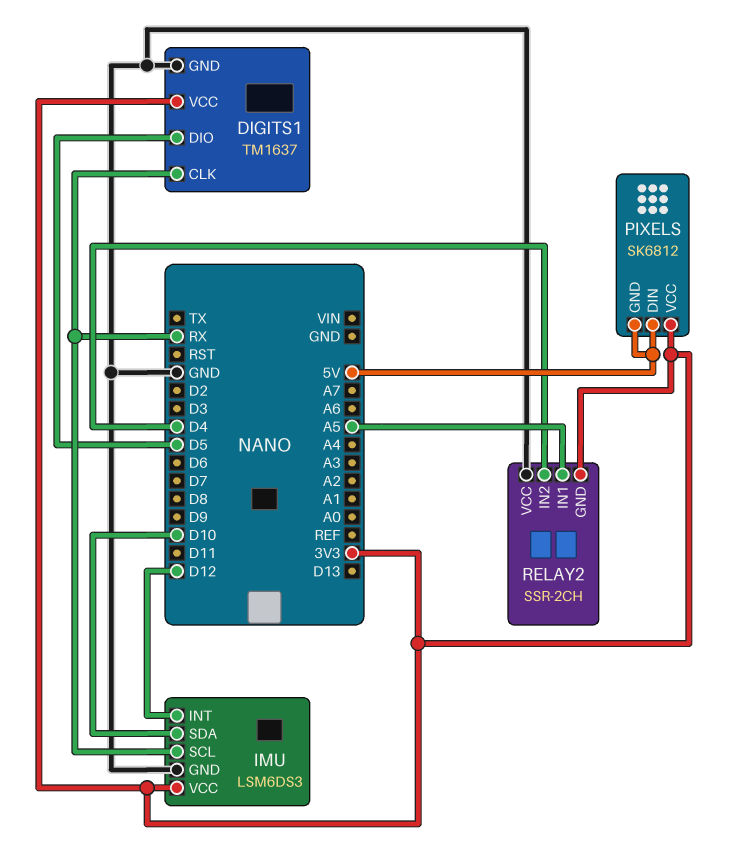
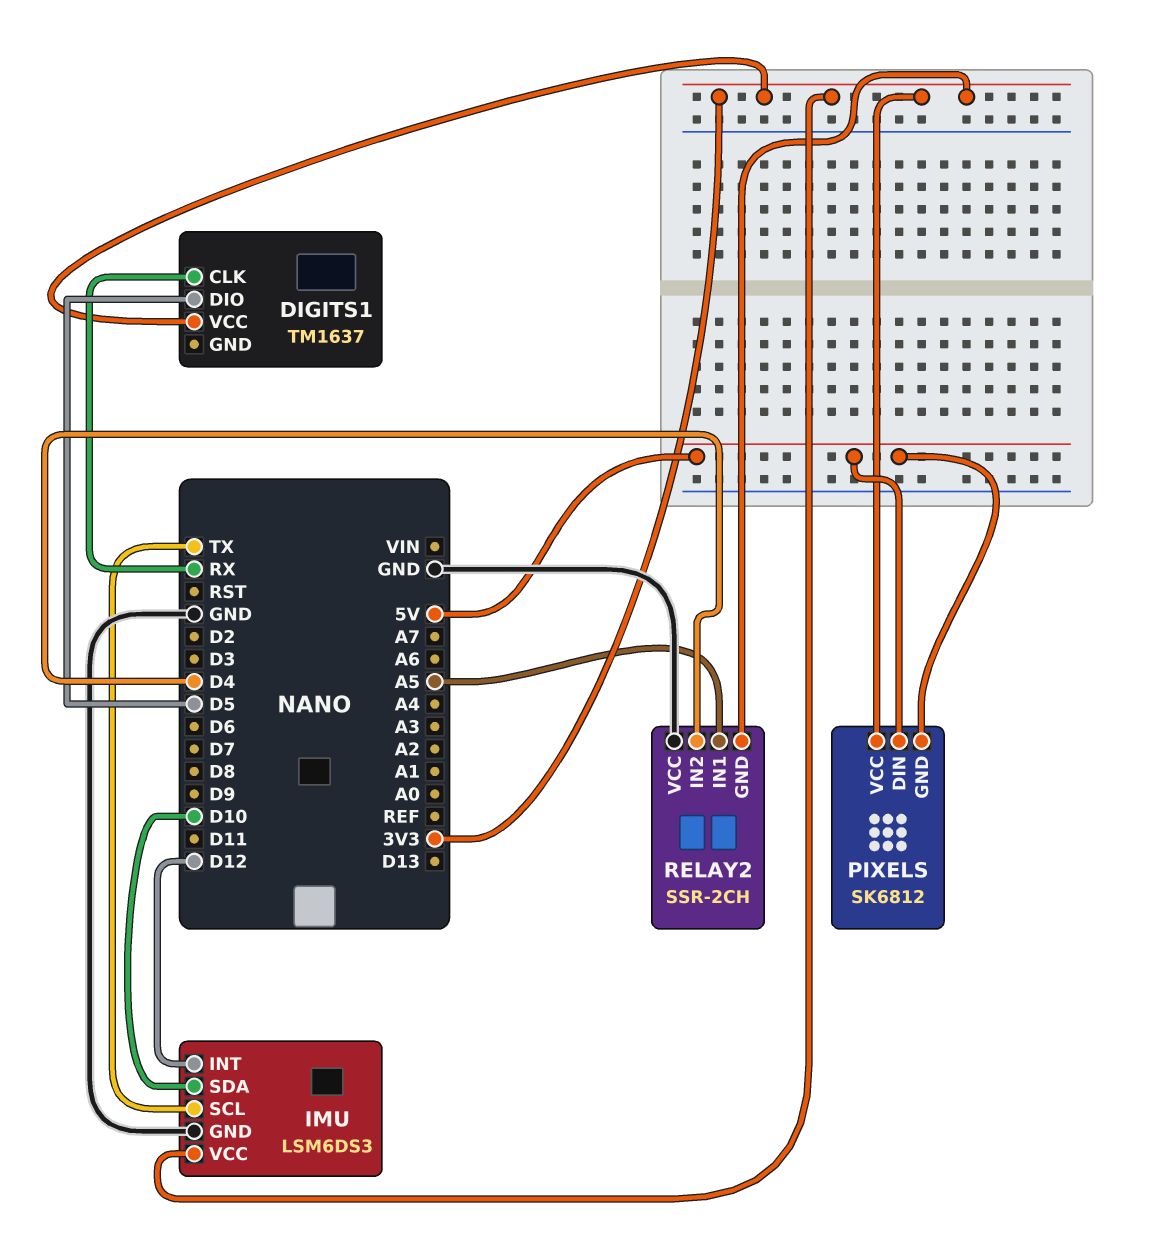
DIGITS1 pin GND: GND -> none
IMU pin SCL: RX -> TX

